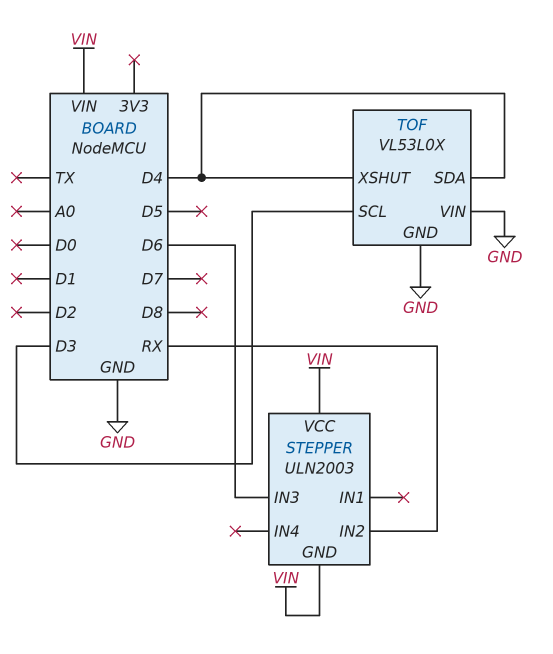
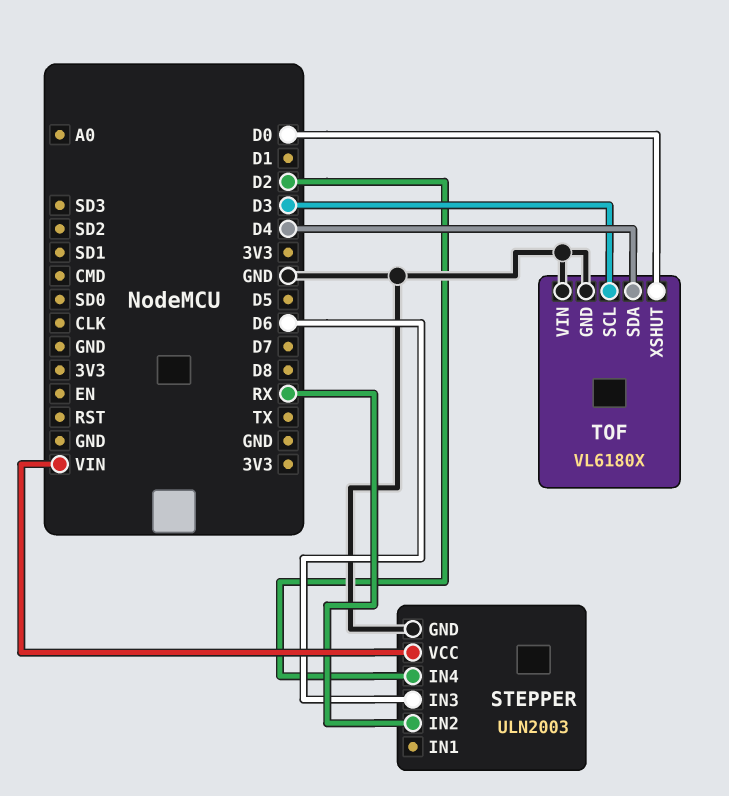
STEPPER pin GND: VIN -> GND
STEPPER pin IN4: none -> D2
TOF: VL53L0X -> VL6180X
TOF pin XSHUT: D4 -> D0

